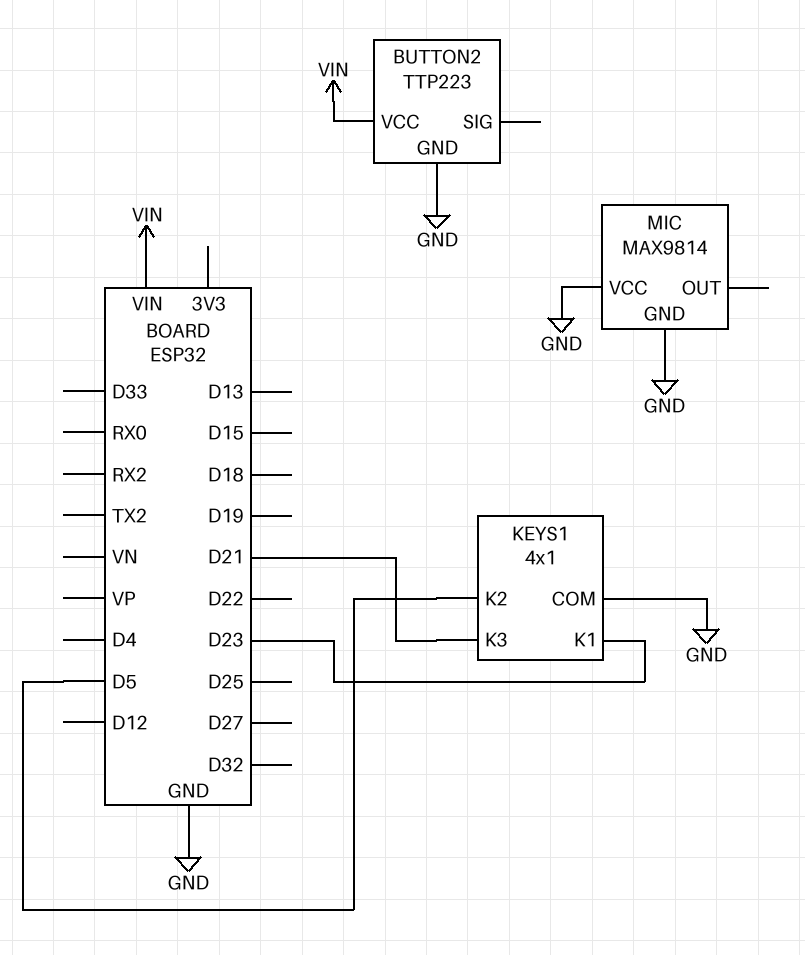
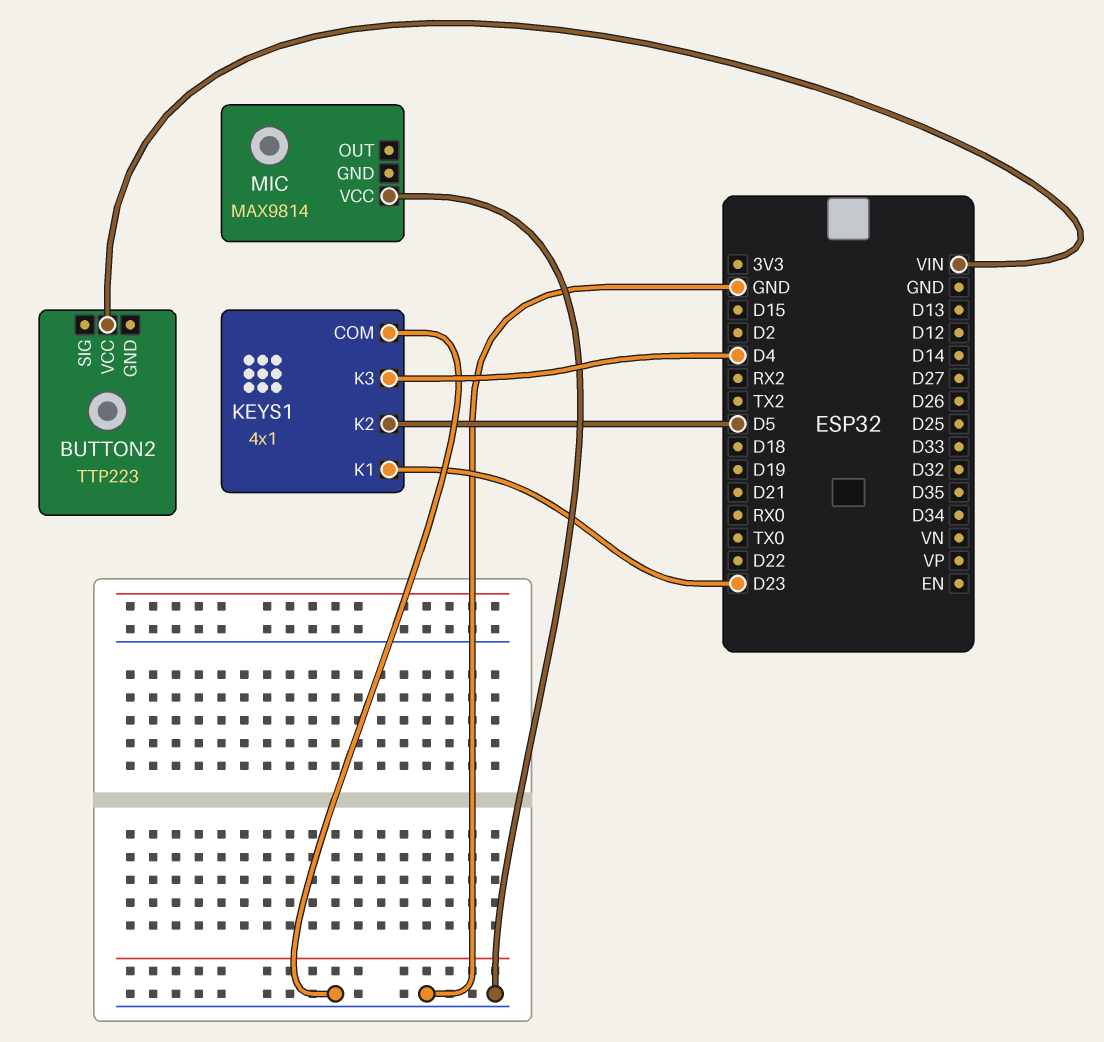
BUTTON2 pin GND: GND -> none
KEYS1 pin K3: D21 -> D4
MIC pin GND: GND -> none

